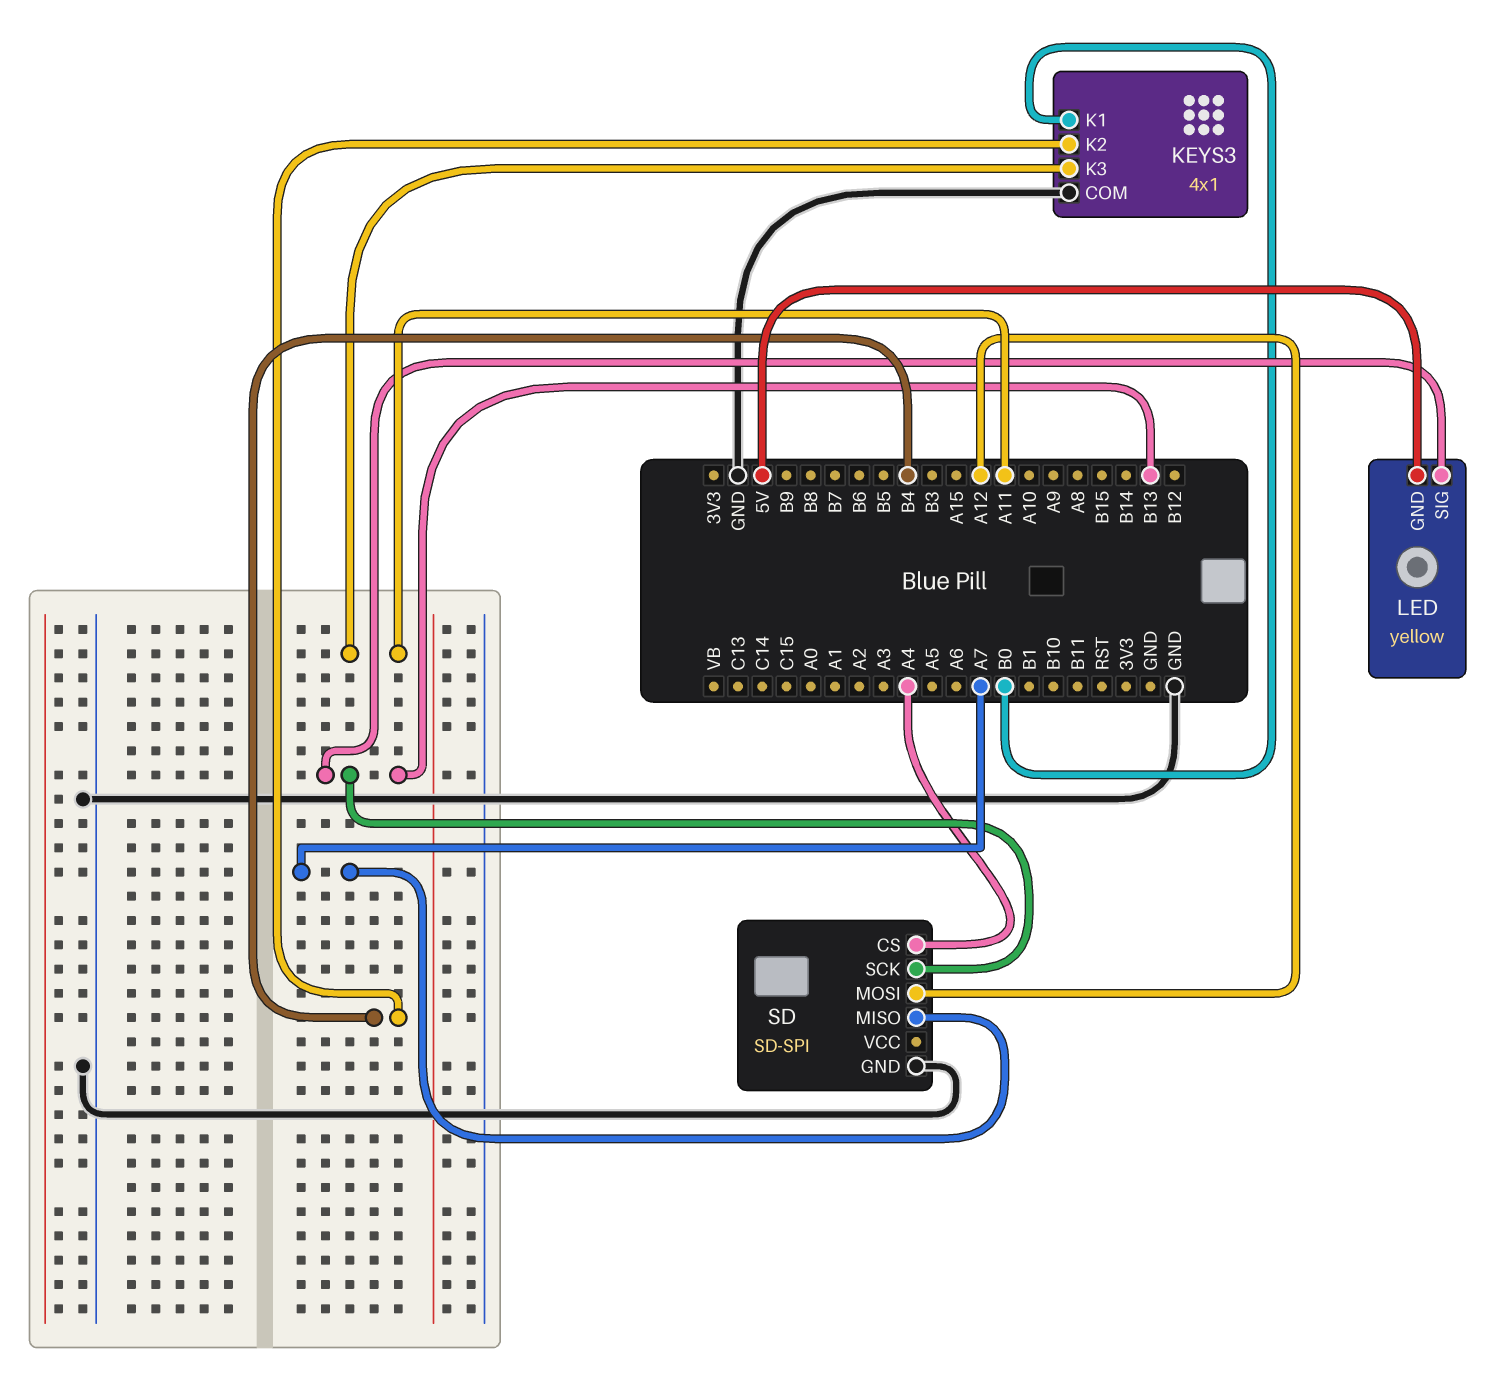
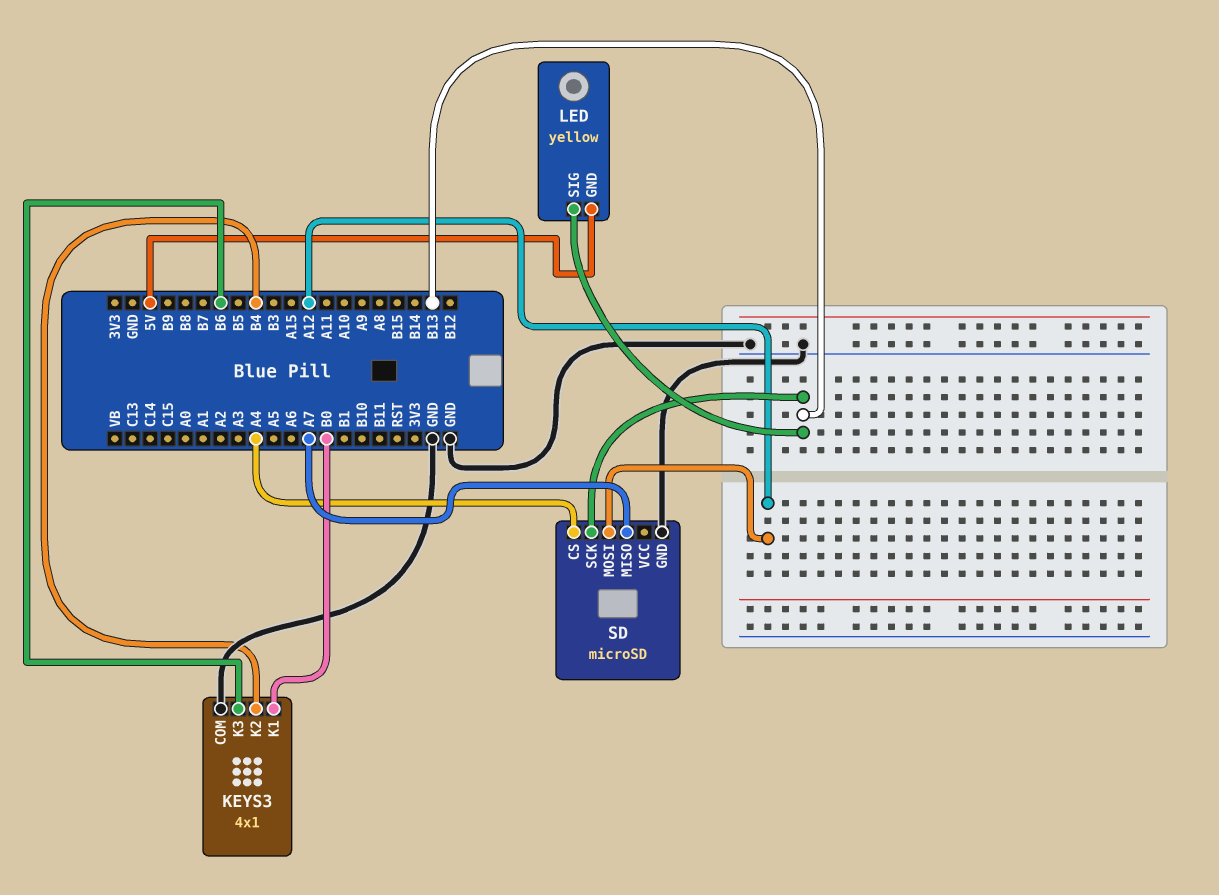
KEYS3 pin K3: A11 -> B6
SD: SD-SPI -> microSD

